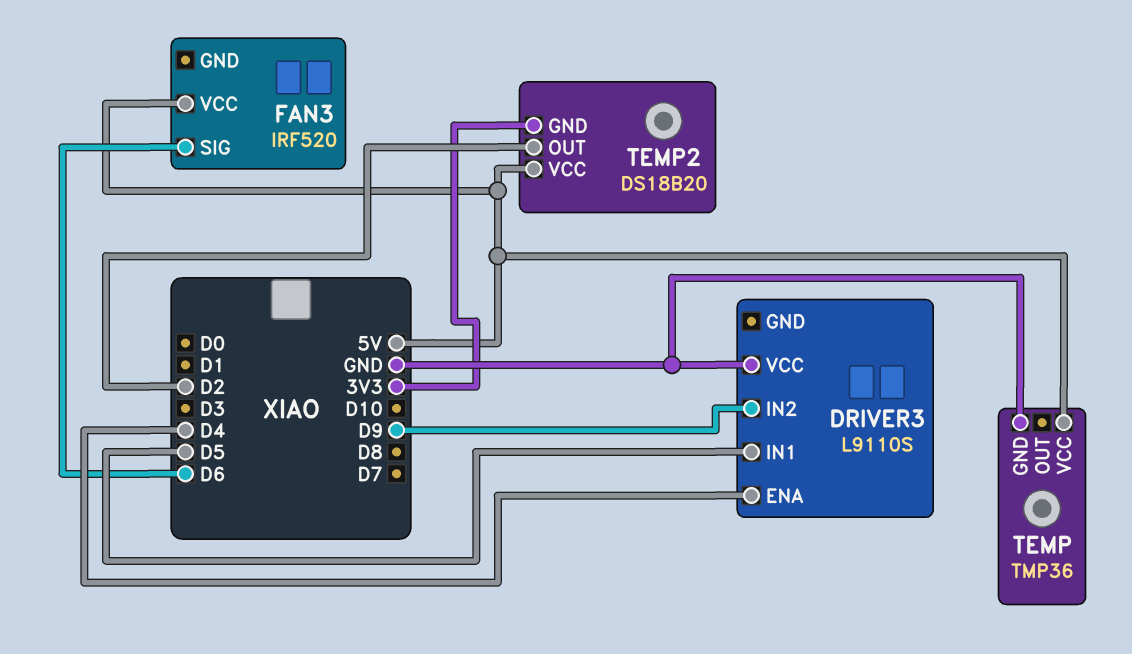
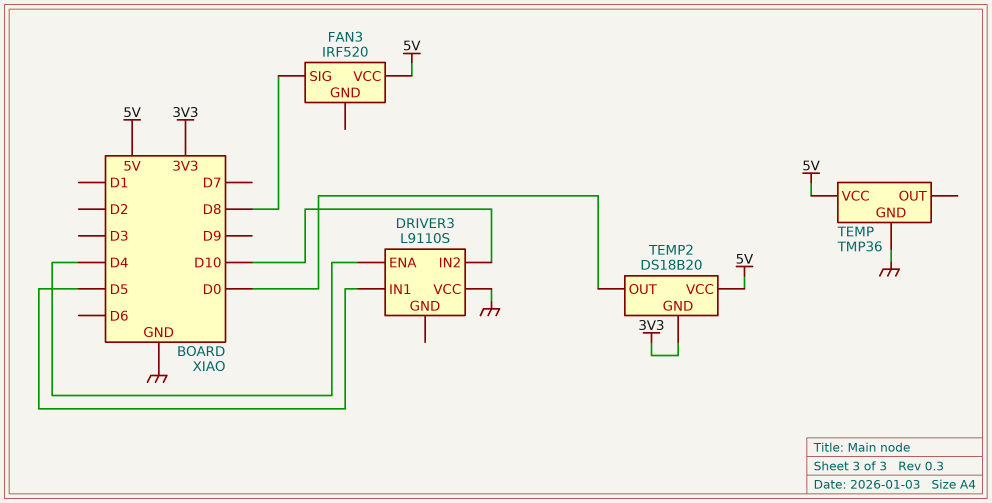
DRIVER3 pin IN2: D9 -> D10
FAN3 pin SIG: D6 -> D8
TEMP2 pin OUT: D2 -> D0

